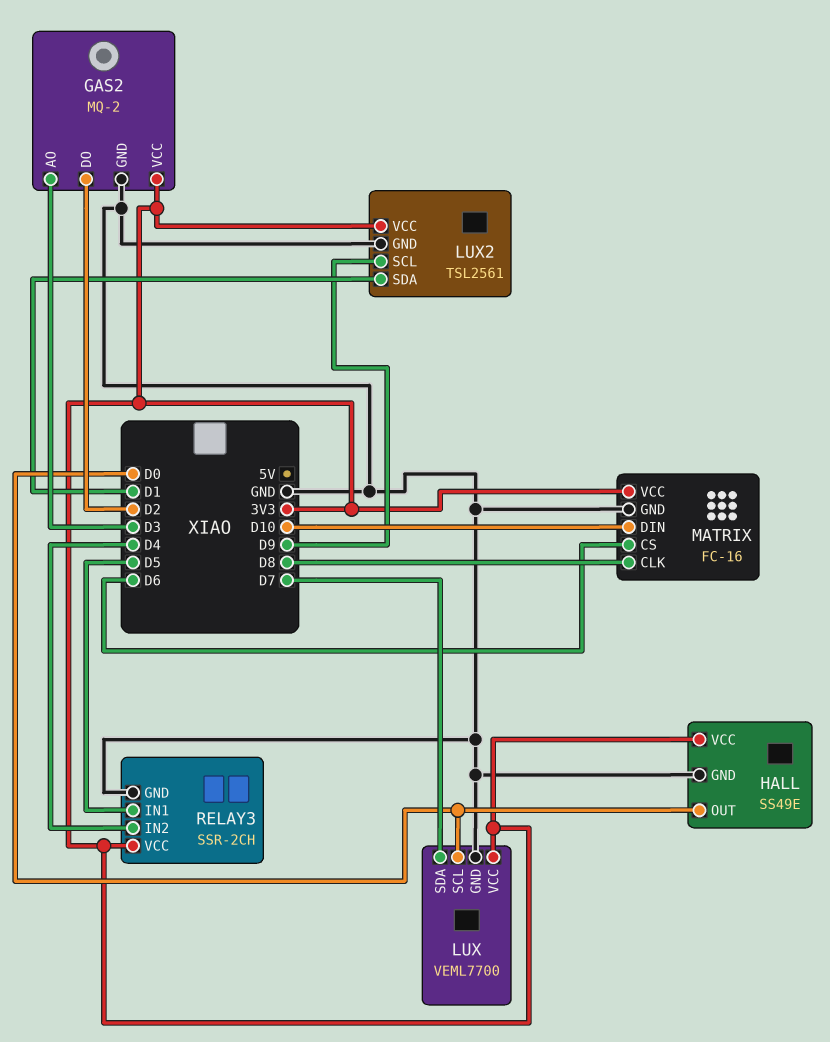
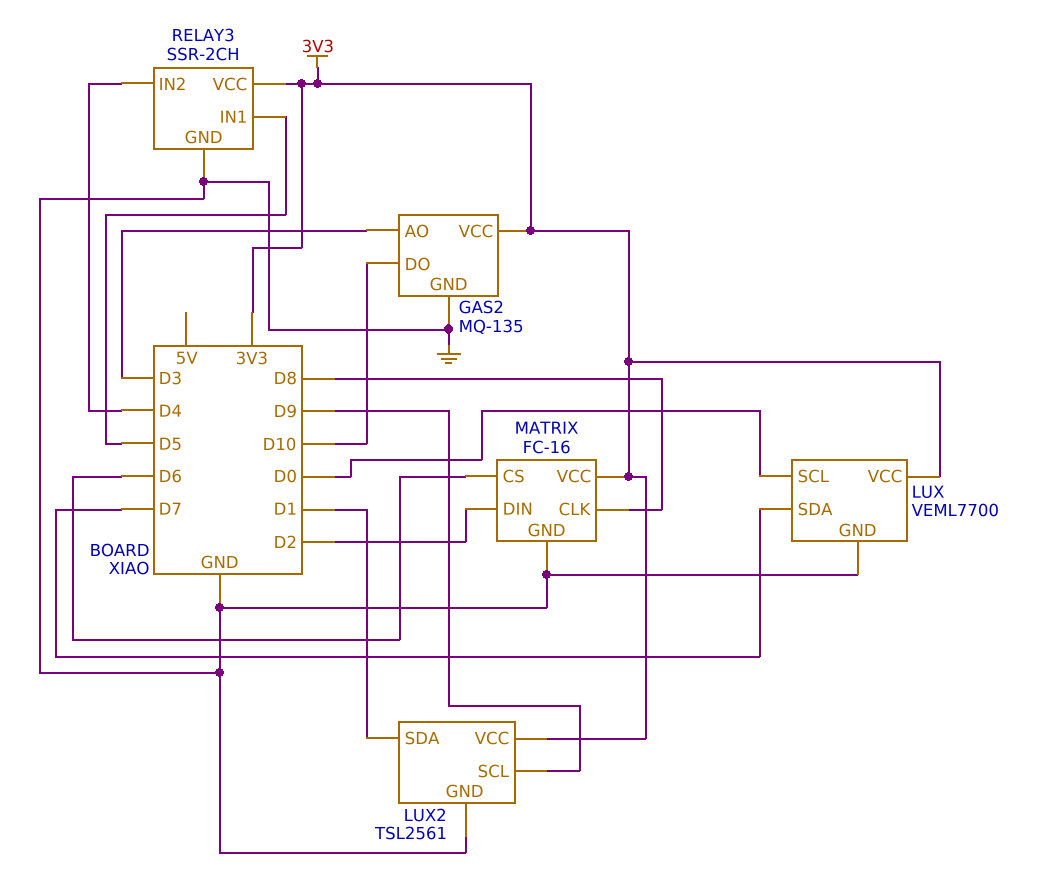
GAS2: MQ-2 -> MQ-135
GAS2 pin DO: D2 -> D10
HALL: SS49E -> none
HALL pin GND: GND -> none
HALL pin OUT: D0 -> none
HALL pin VCC: 3V3 -> none
MATRIX pin DIN: D10 -> D2

